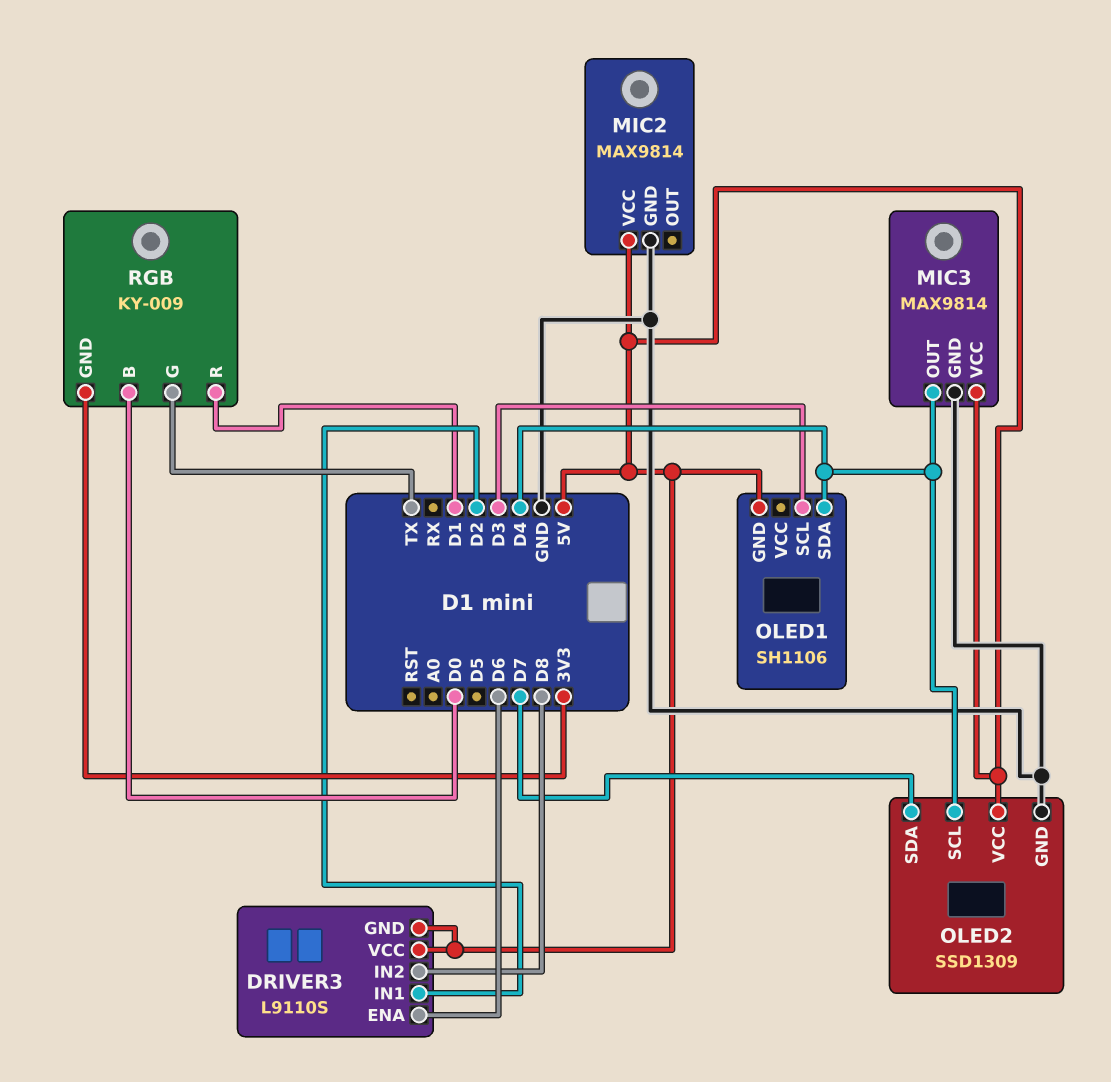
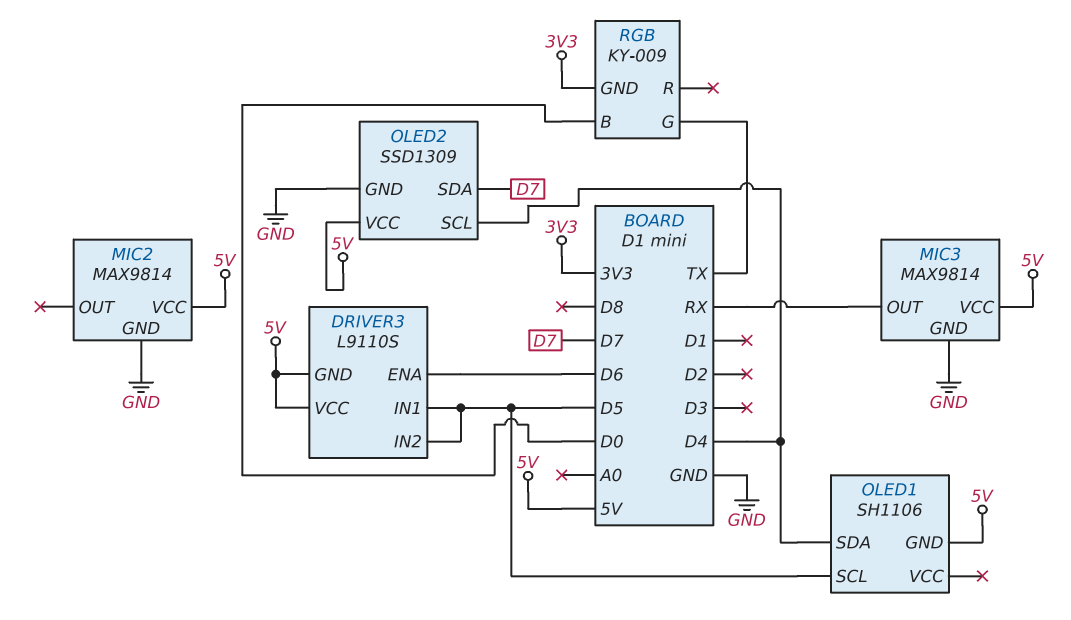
DRIVER3 pin IN1: D2 -> D5
DRIVER3 pin IN2: D8 -> D5
MIC3 pin OUT: D4 -> RX
OLED1 pin SCL: D3 -> D5
RGB pin R: D1 -> none

